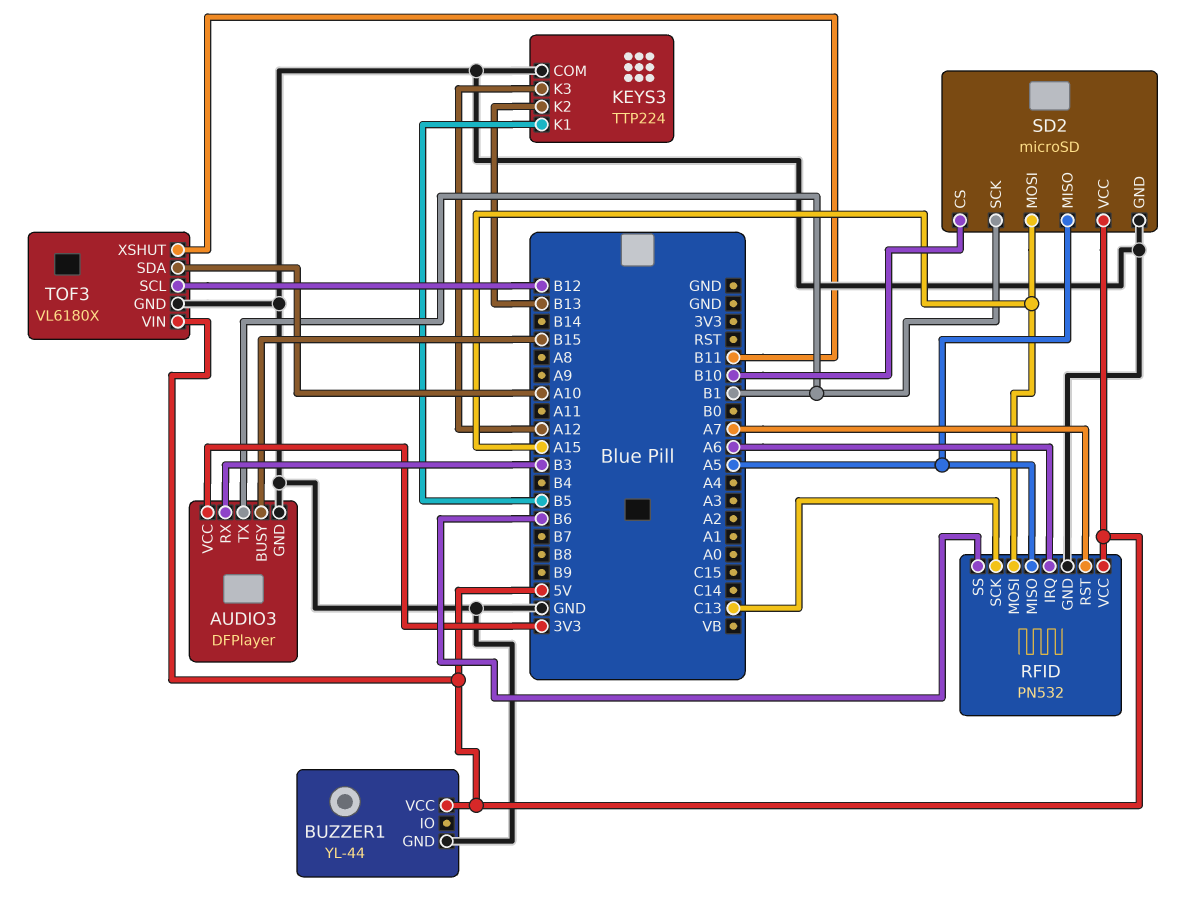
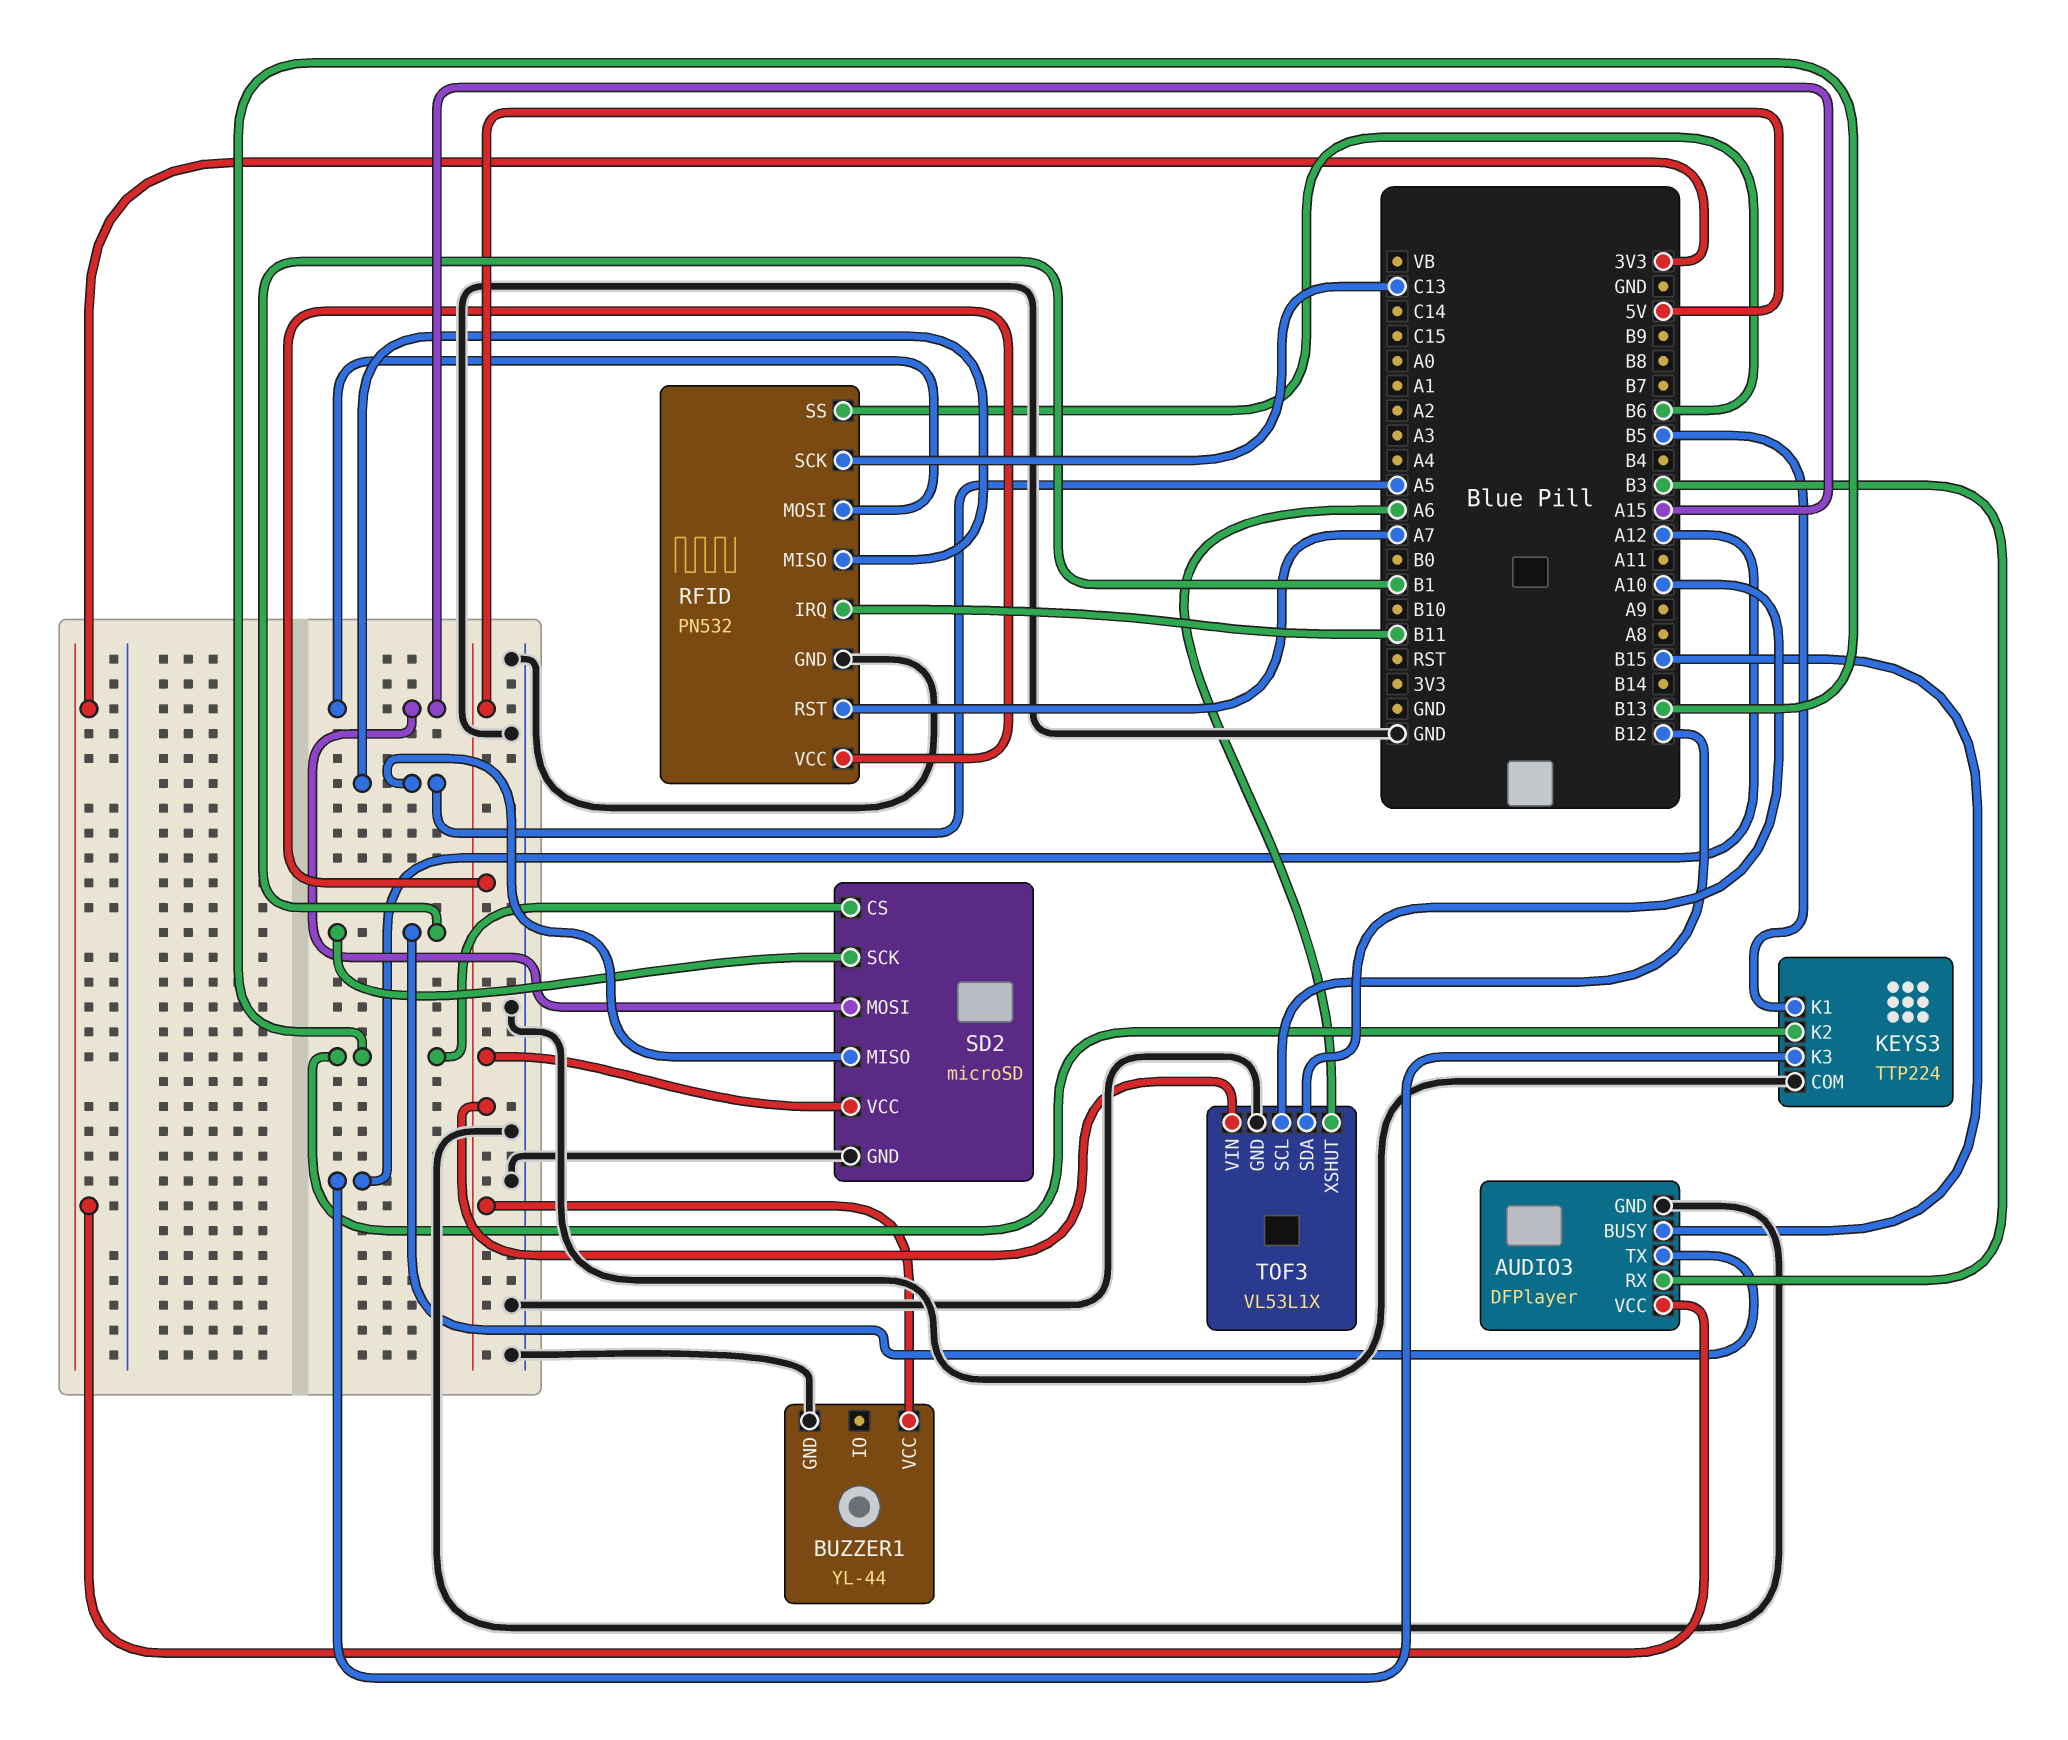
RFID pin IRQ: A6 -> B11
SD2 pin CS: B10 -> B13
TOF3: VL6180X -> VL53L1X
TOF3 pin XSHUT: B11 -> A6

